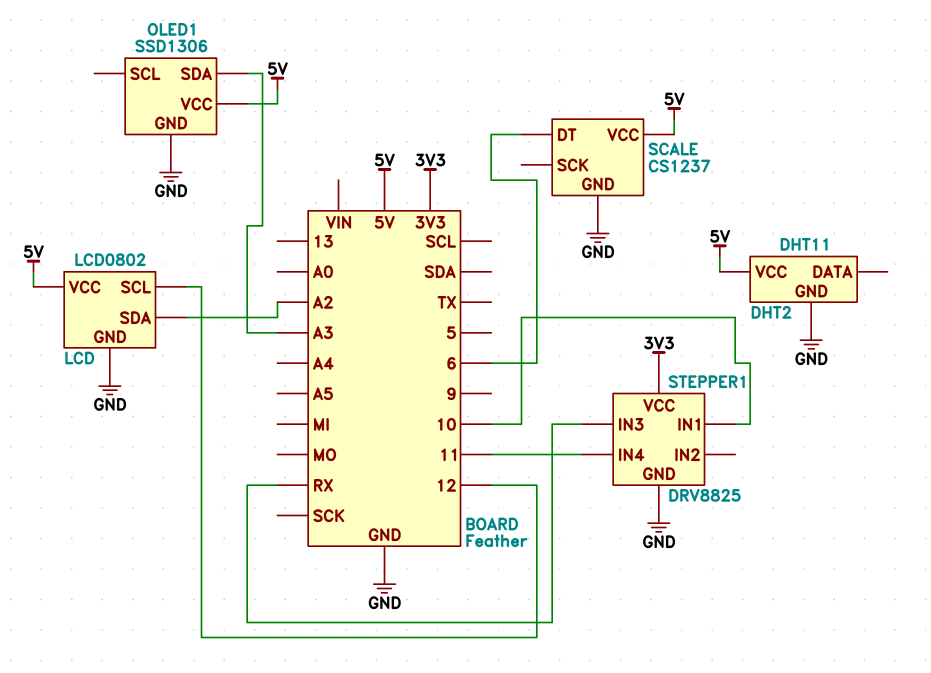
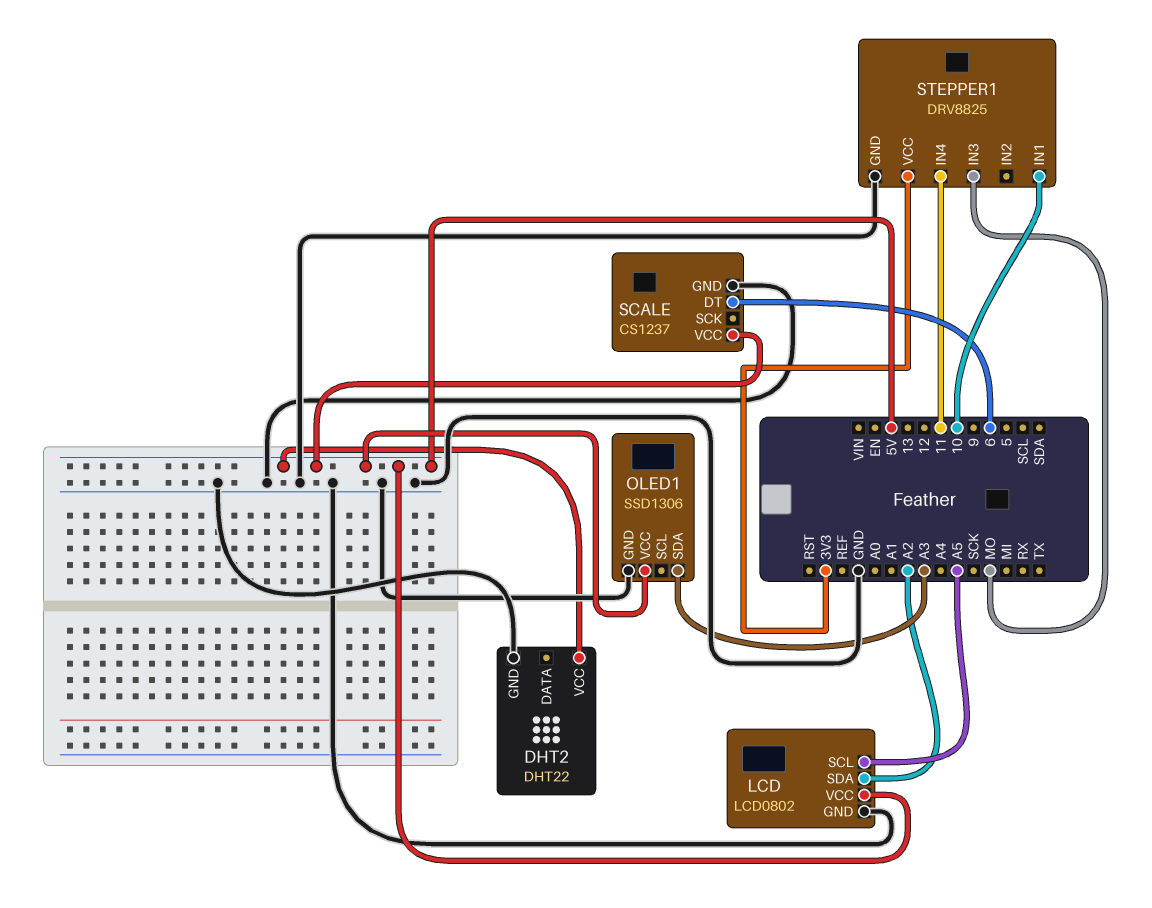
DHT2: DHT11 -> DHT22
LCD pin SCL: 12 -> A5
STEPPER1 pin IN3: RX -> MO

